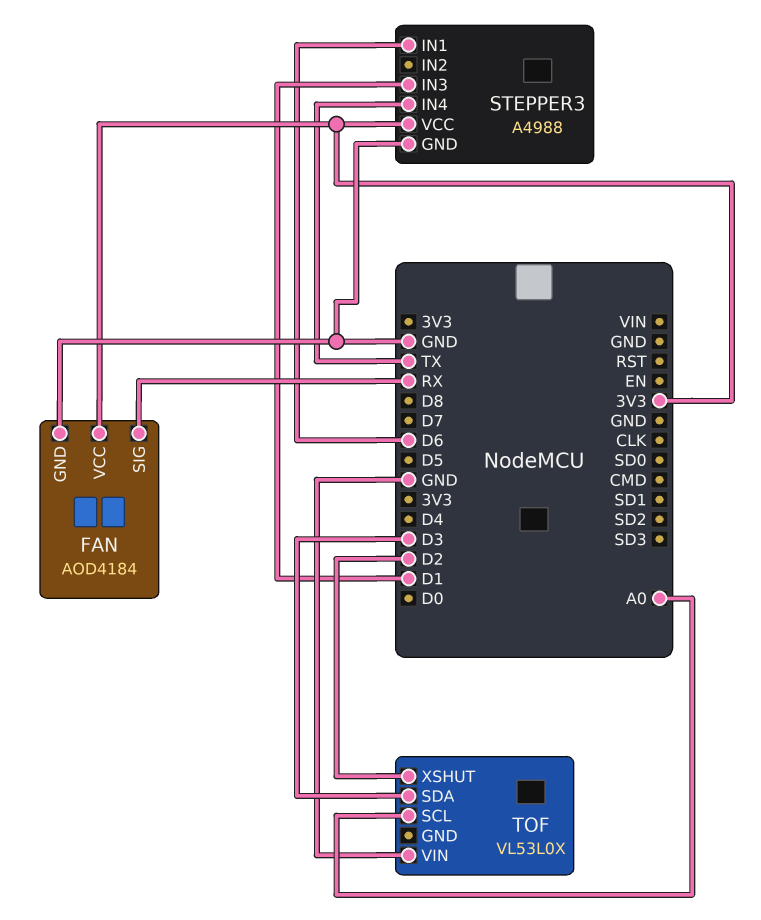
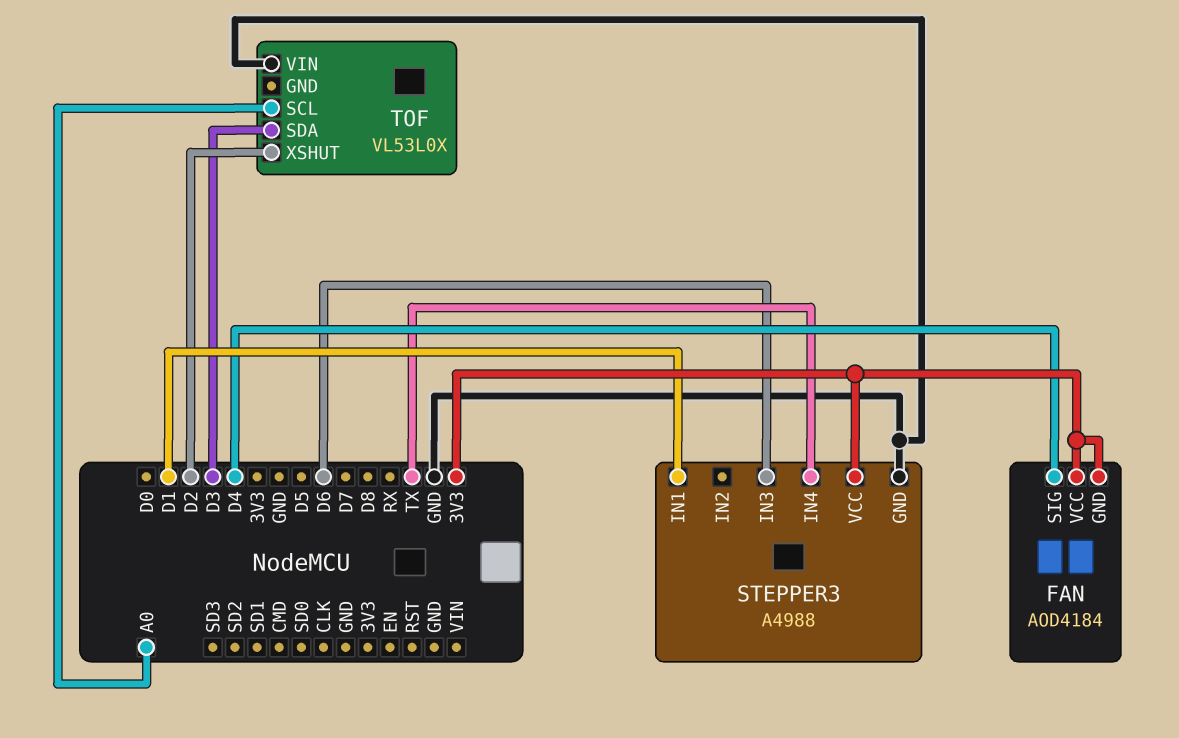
FAN pin GND: GND -> 3V3
FAN pin SIG: RX -> D4
STEPPER3 pin IN1: D6 -> D1
STEPPER3 pin IN3: D1 -> D6

